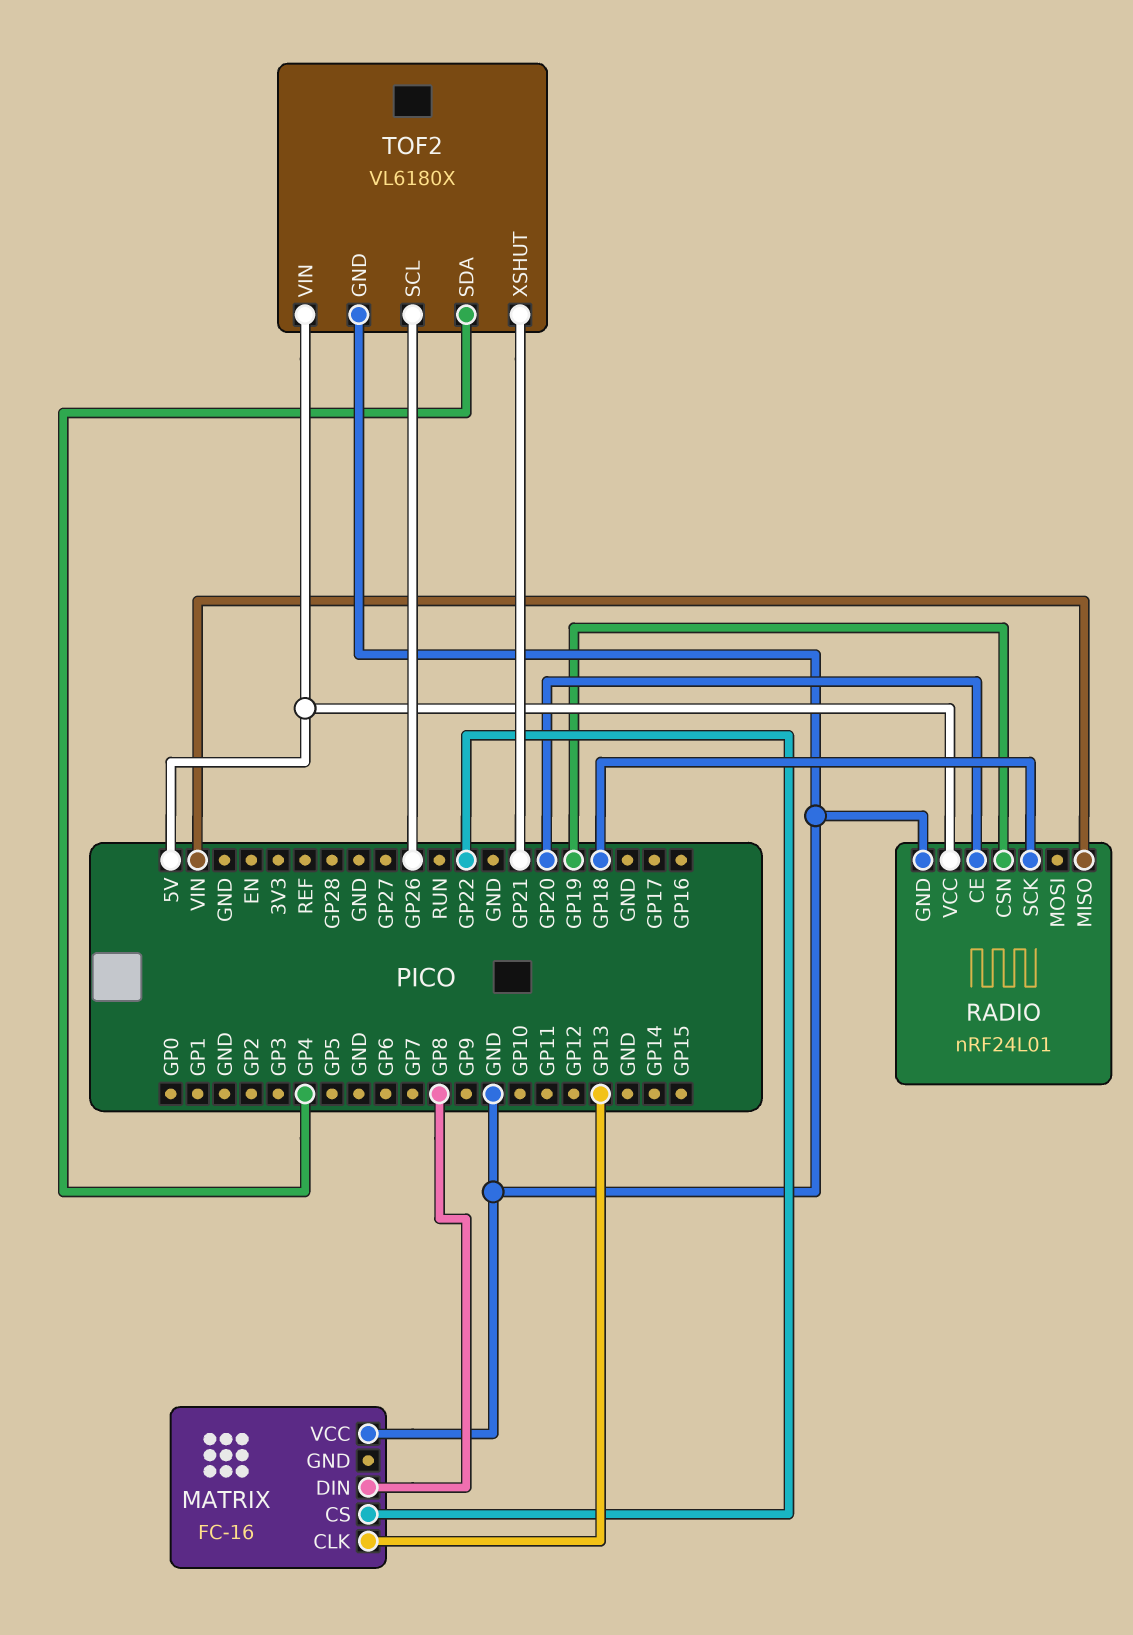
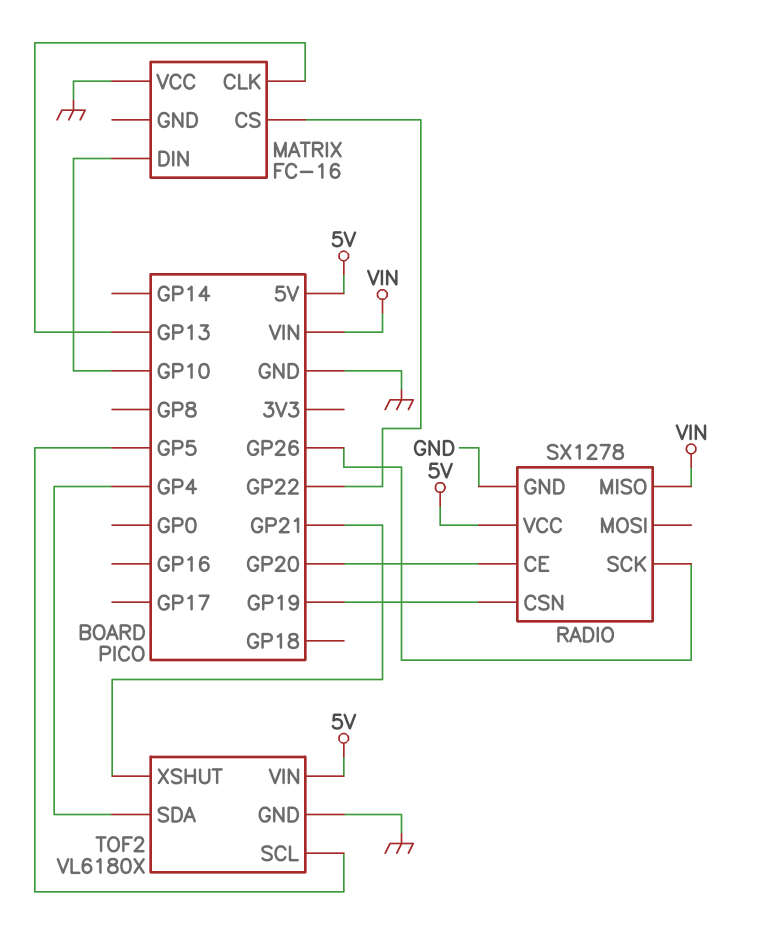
MATRIX pin DIN: GP8 -> GP10
RADIO: nRF24L01 -> SX1278
RADIO pin SCK: GP18 -> GP26
TOF2 pin SCL: GP26 -> GP5

